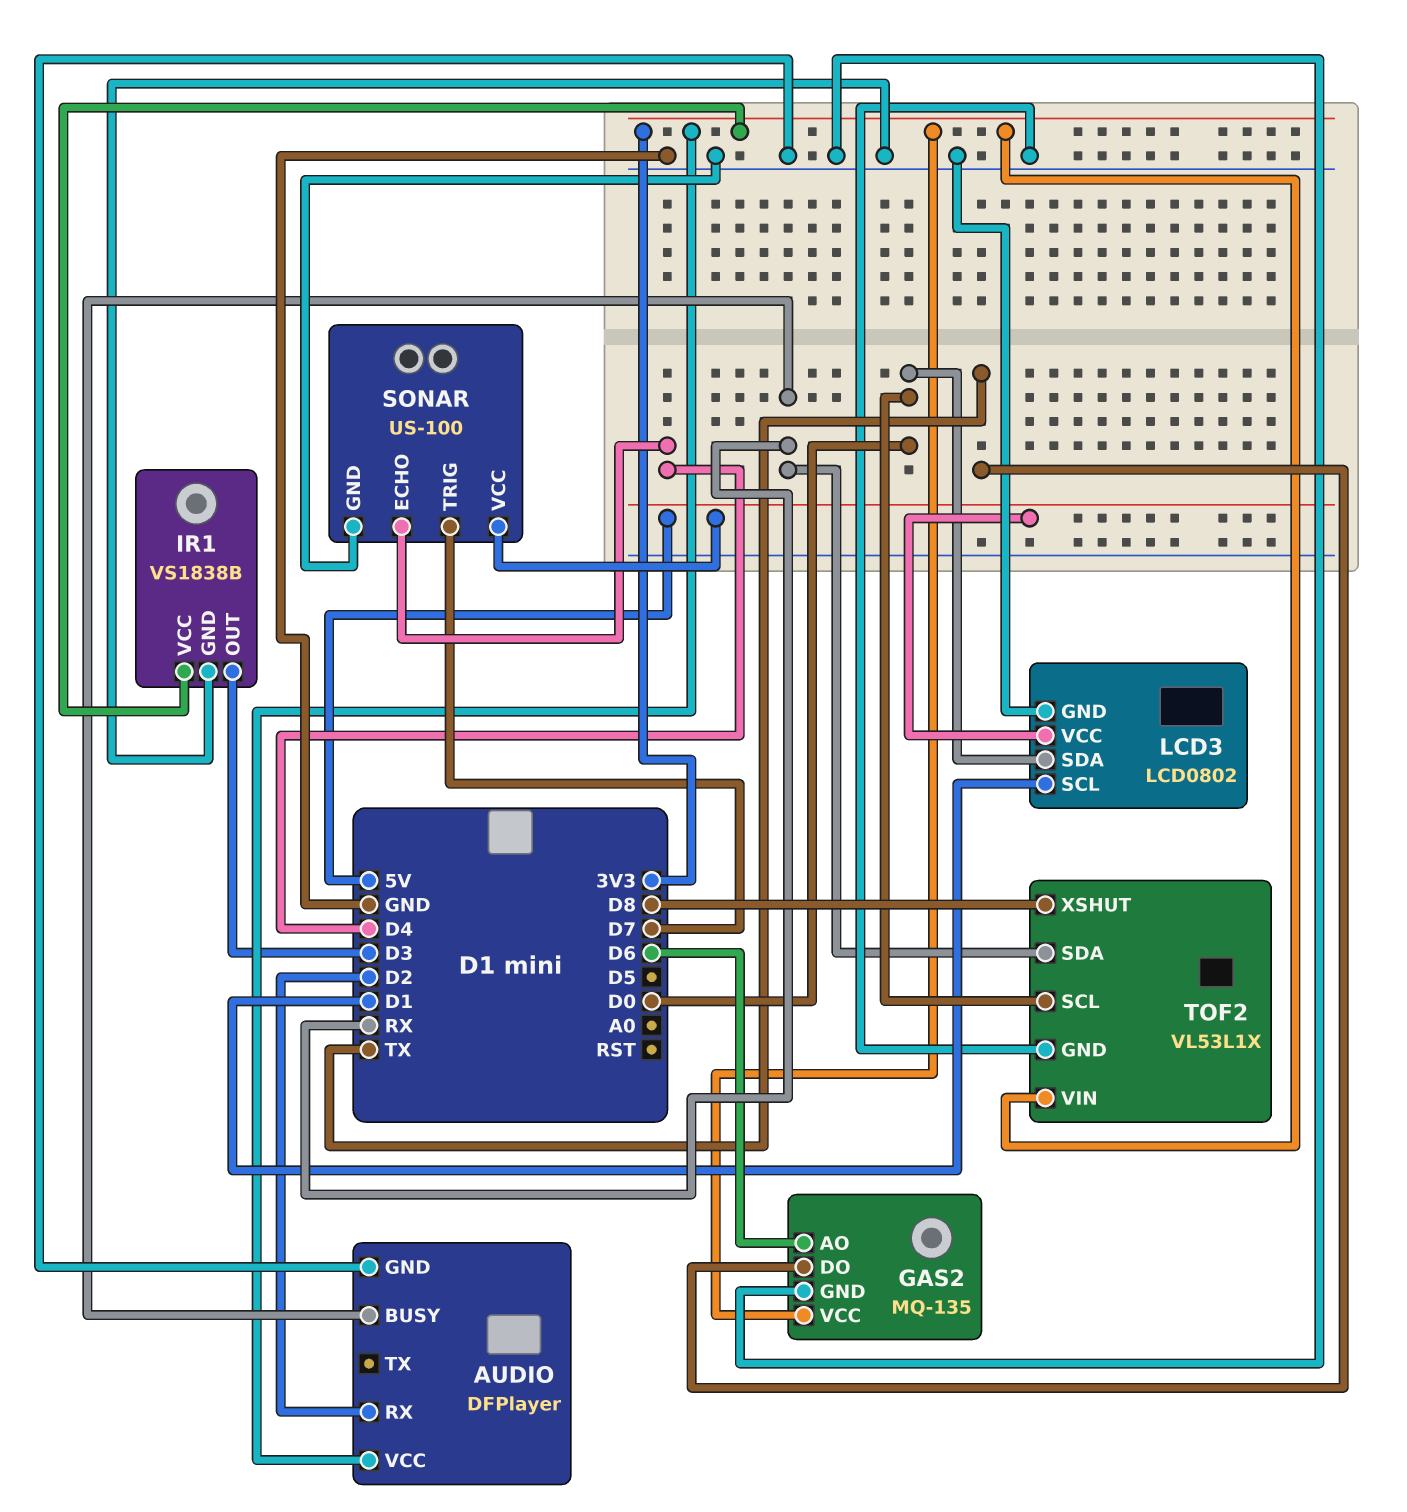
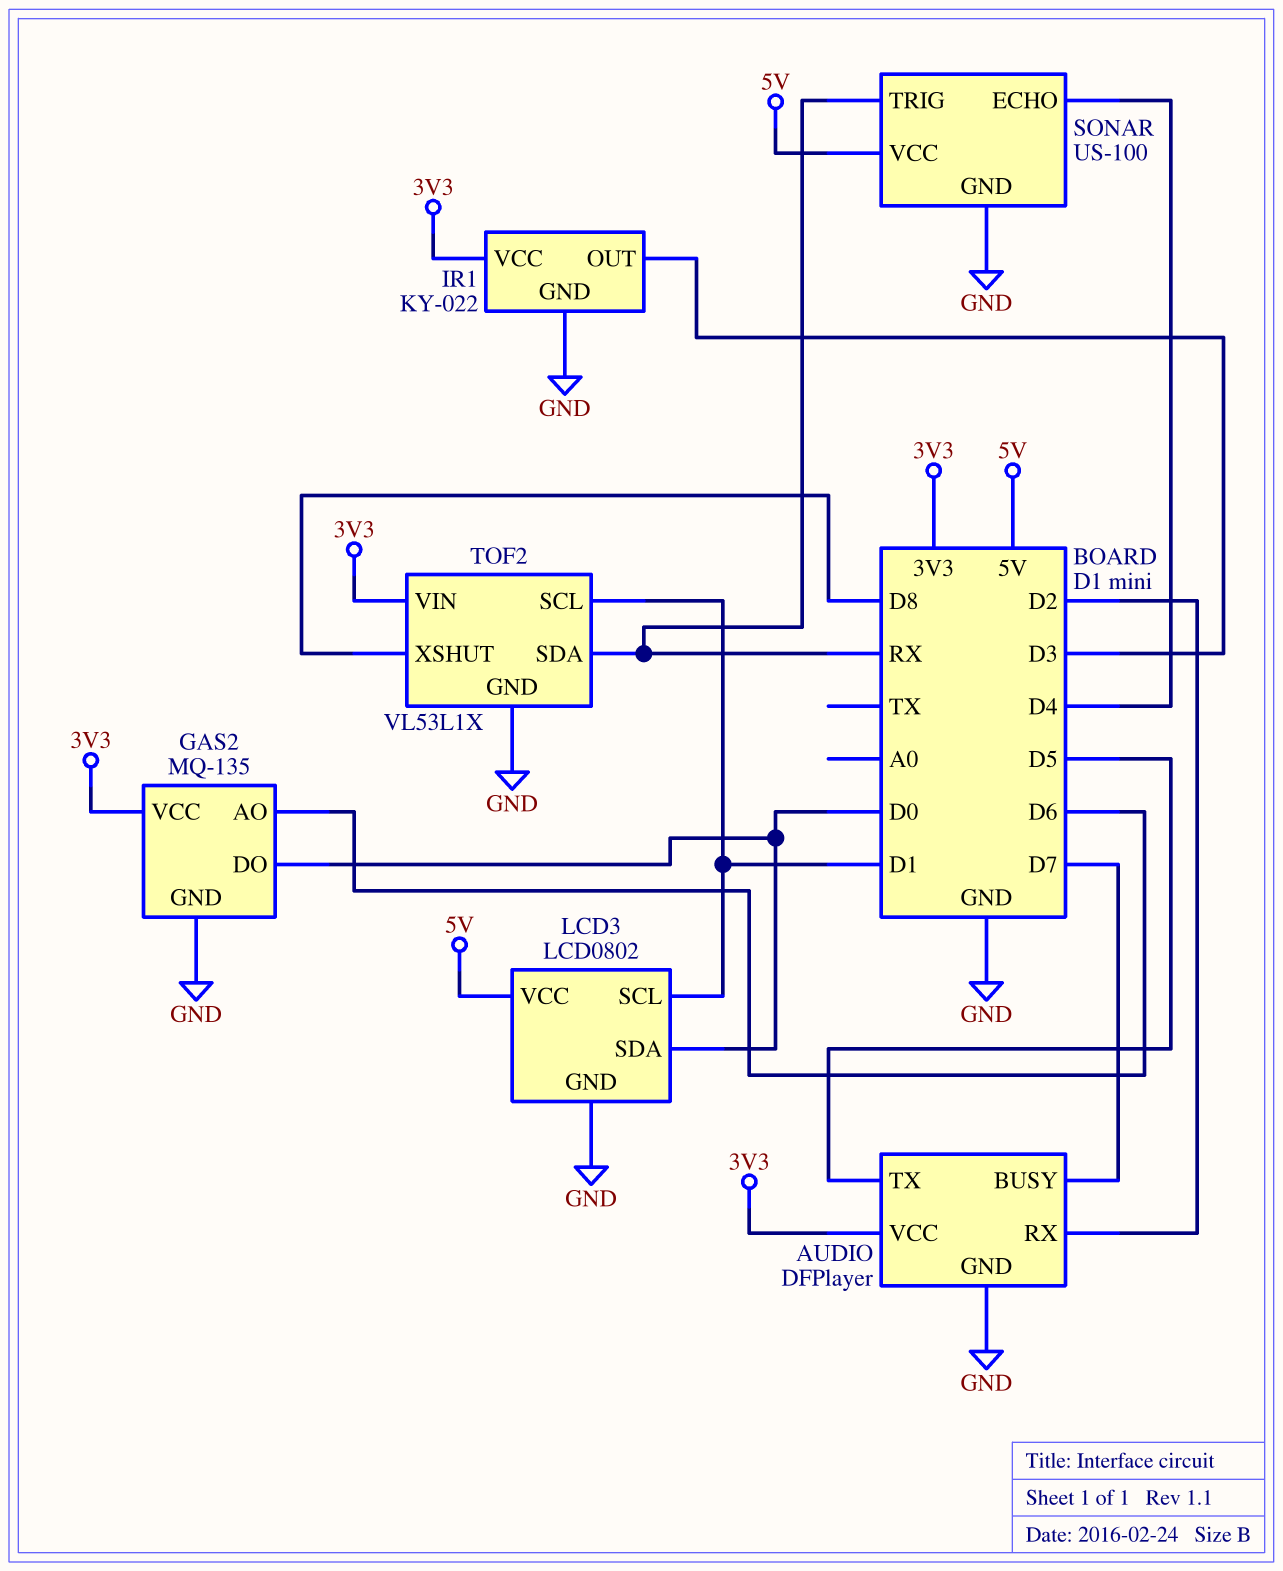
AUDIO pin BUSY: RX -> D7
AUDIO pin TX: none -> D5
GAS2 pin DO: TX -> D0
IR1: VS1838B -> KY-022
SONAR pin TRIG: D7 -> RX
TOF2 pin SCL: D0 -> D1

